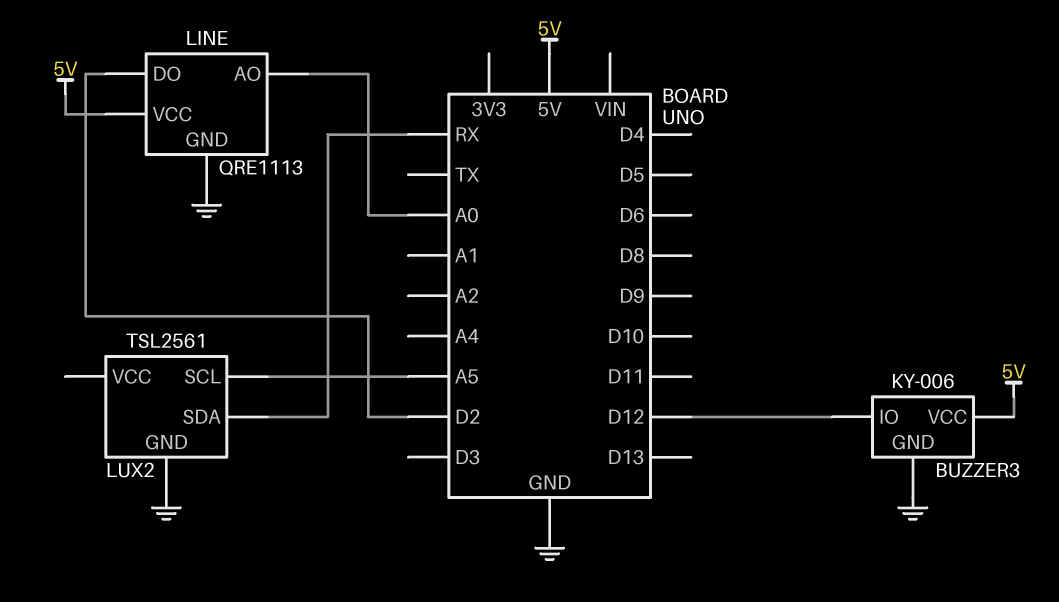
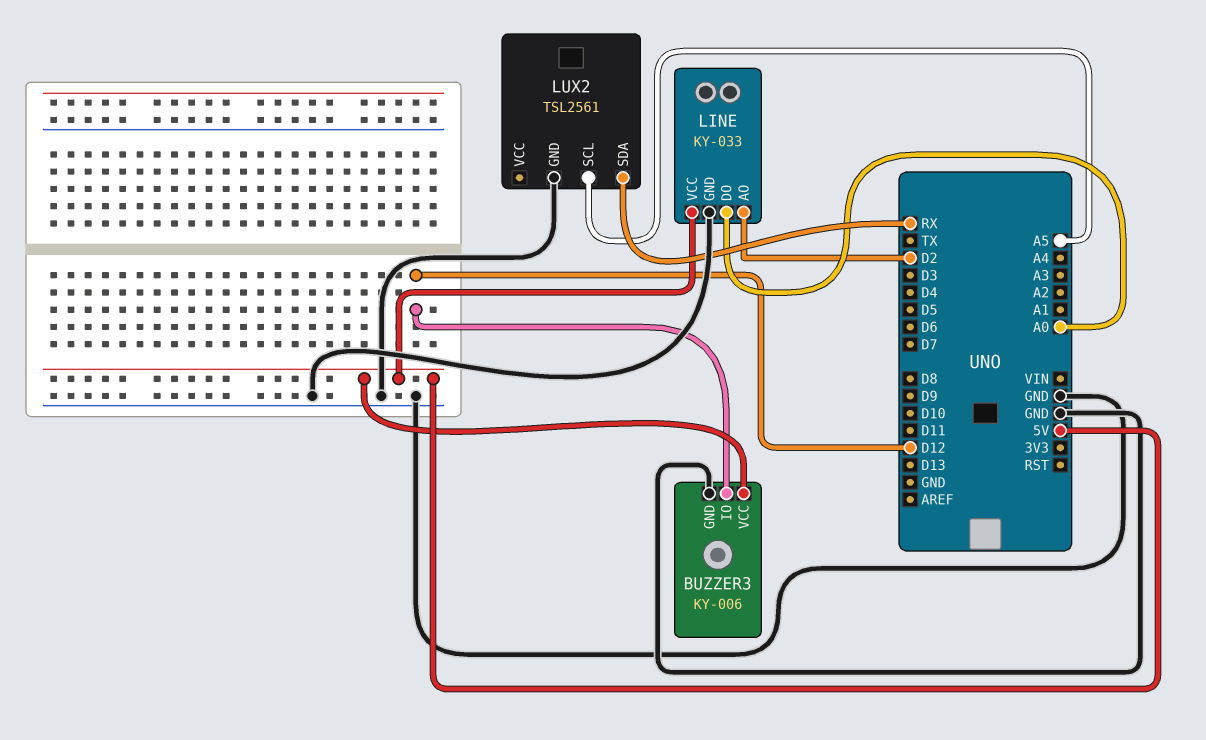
LINE: QRE1113 -> KY-033
LINE pin AO: A0 -> D2
LINE pin DO: D2 -> A0

